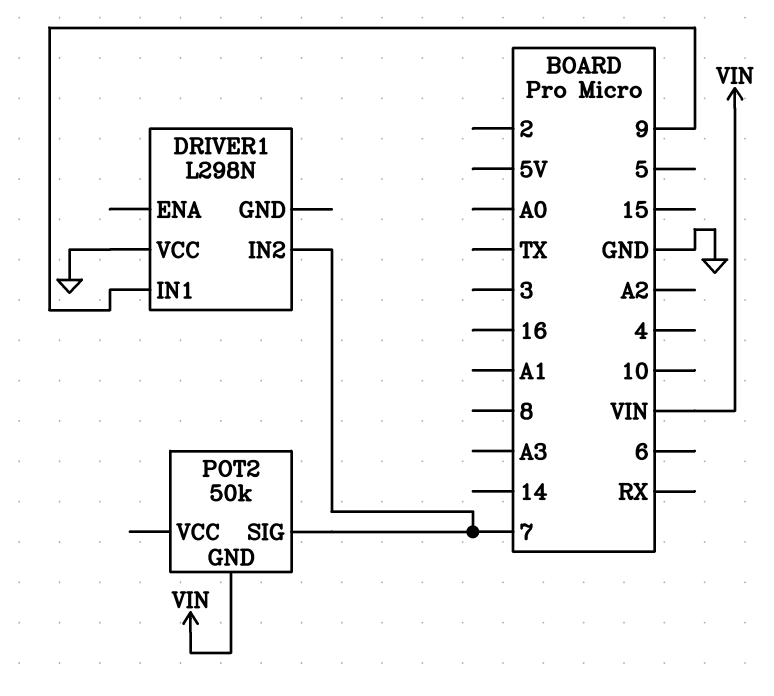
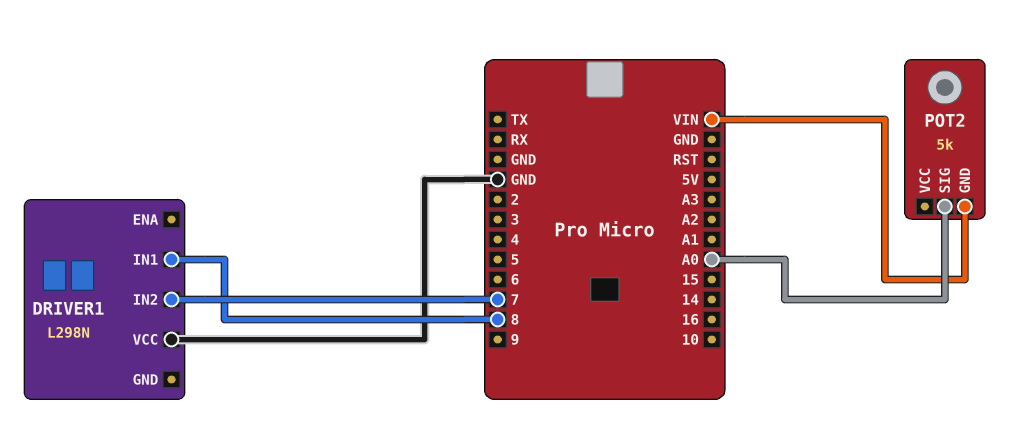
DRIVER1 pin IN1: 9 -> 8
POT2: 50k -> 5k
POT2 pin SIG: 7 -> A0

